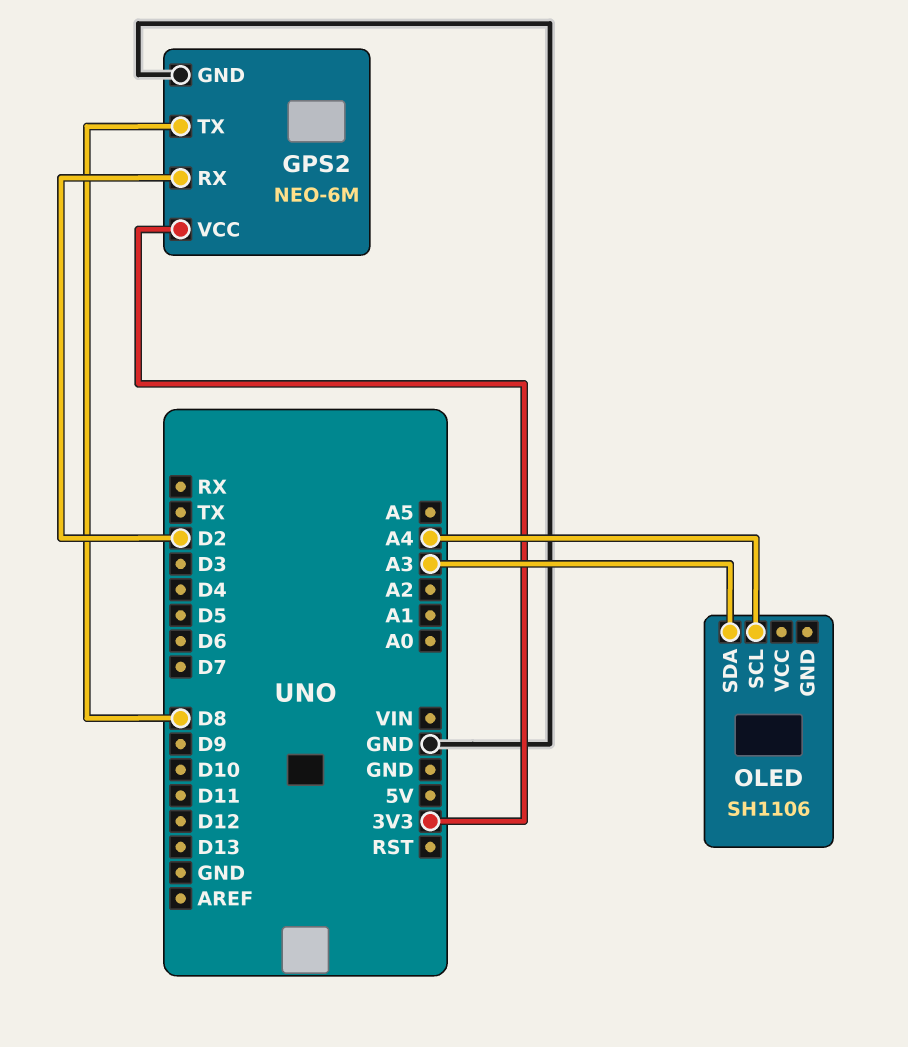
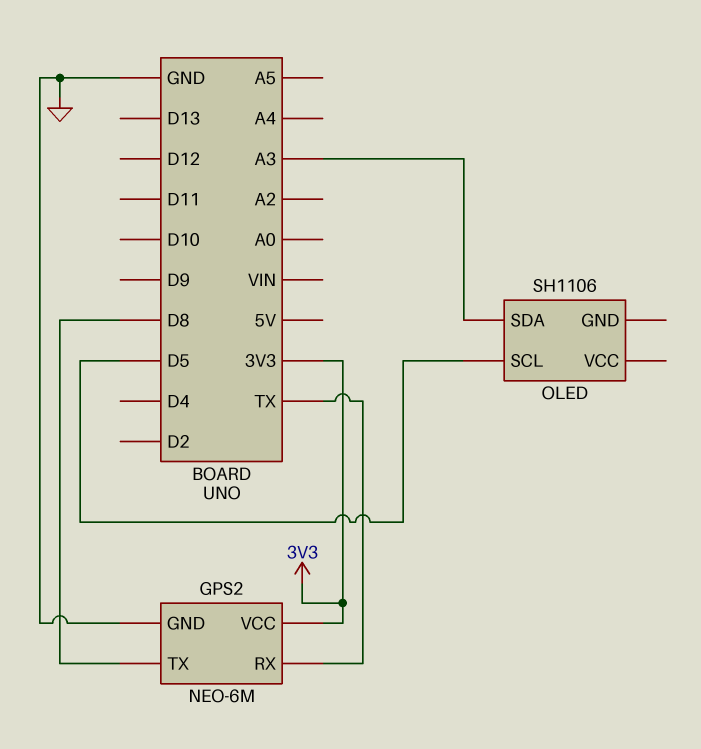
GPS2 pin RX: D2 -> TX
OLED pin SCL: A4 -> D5

